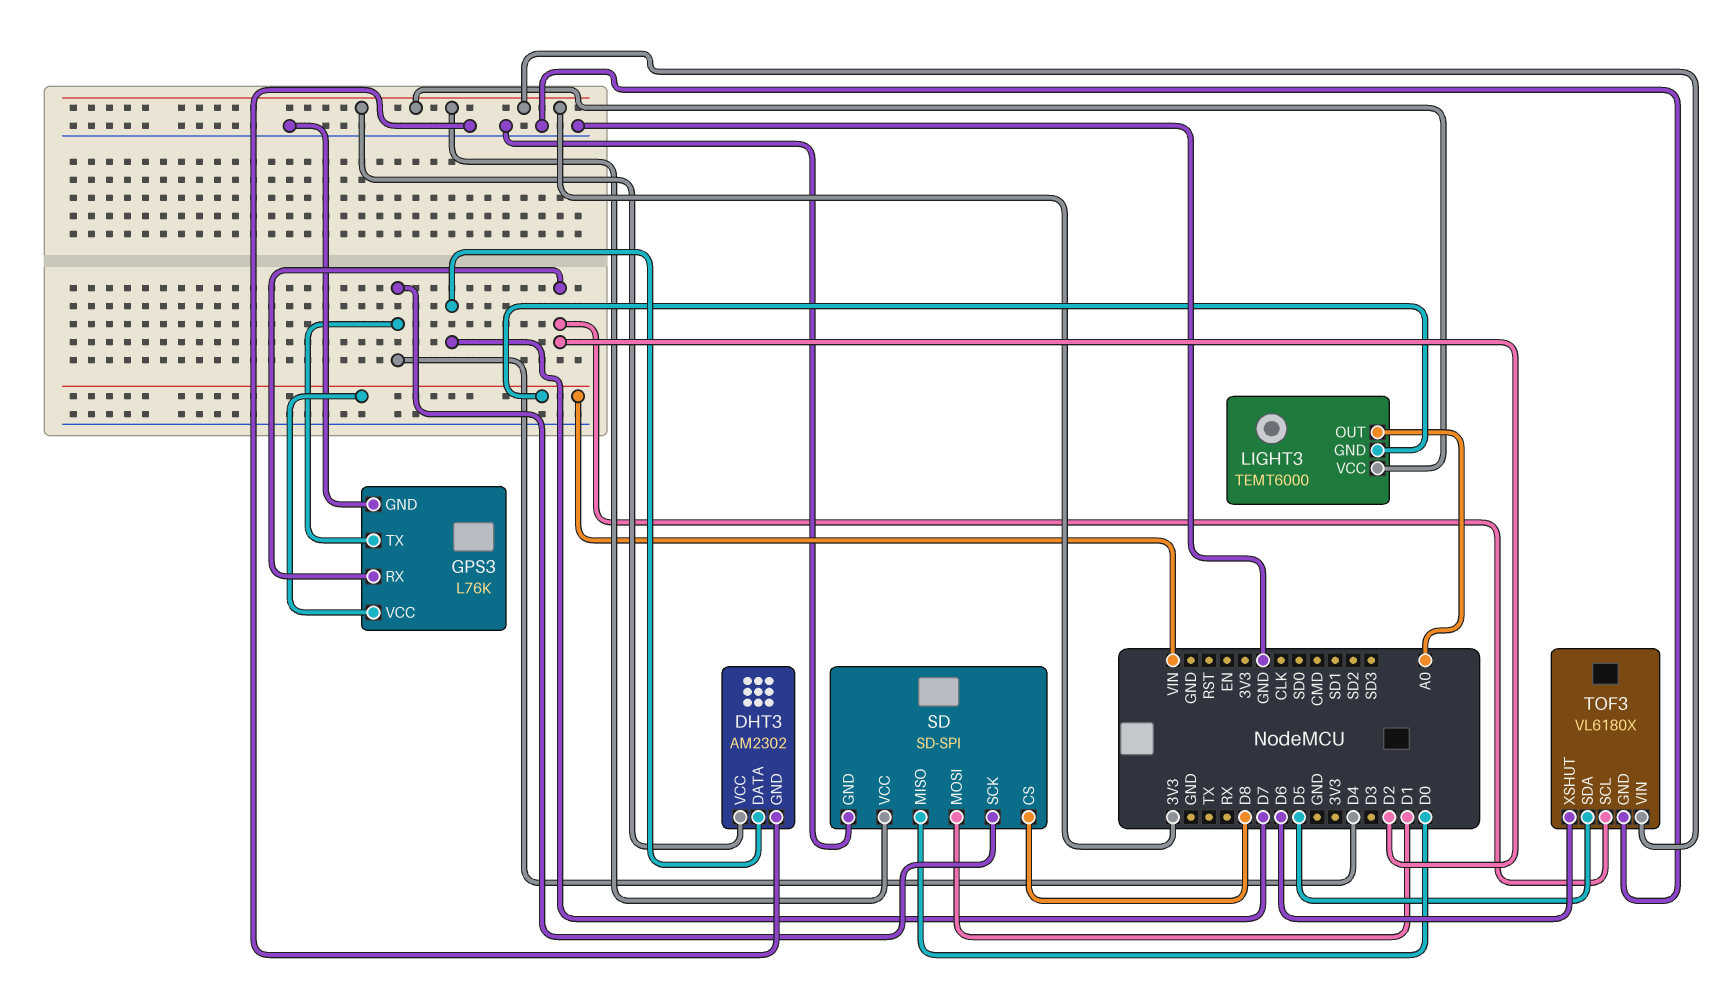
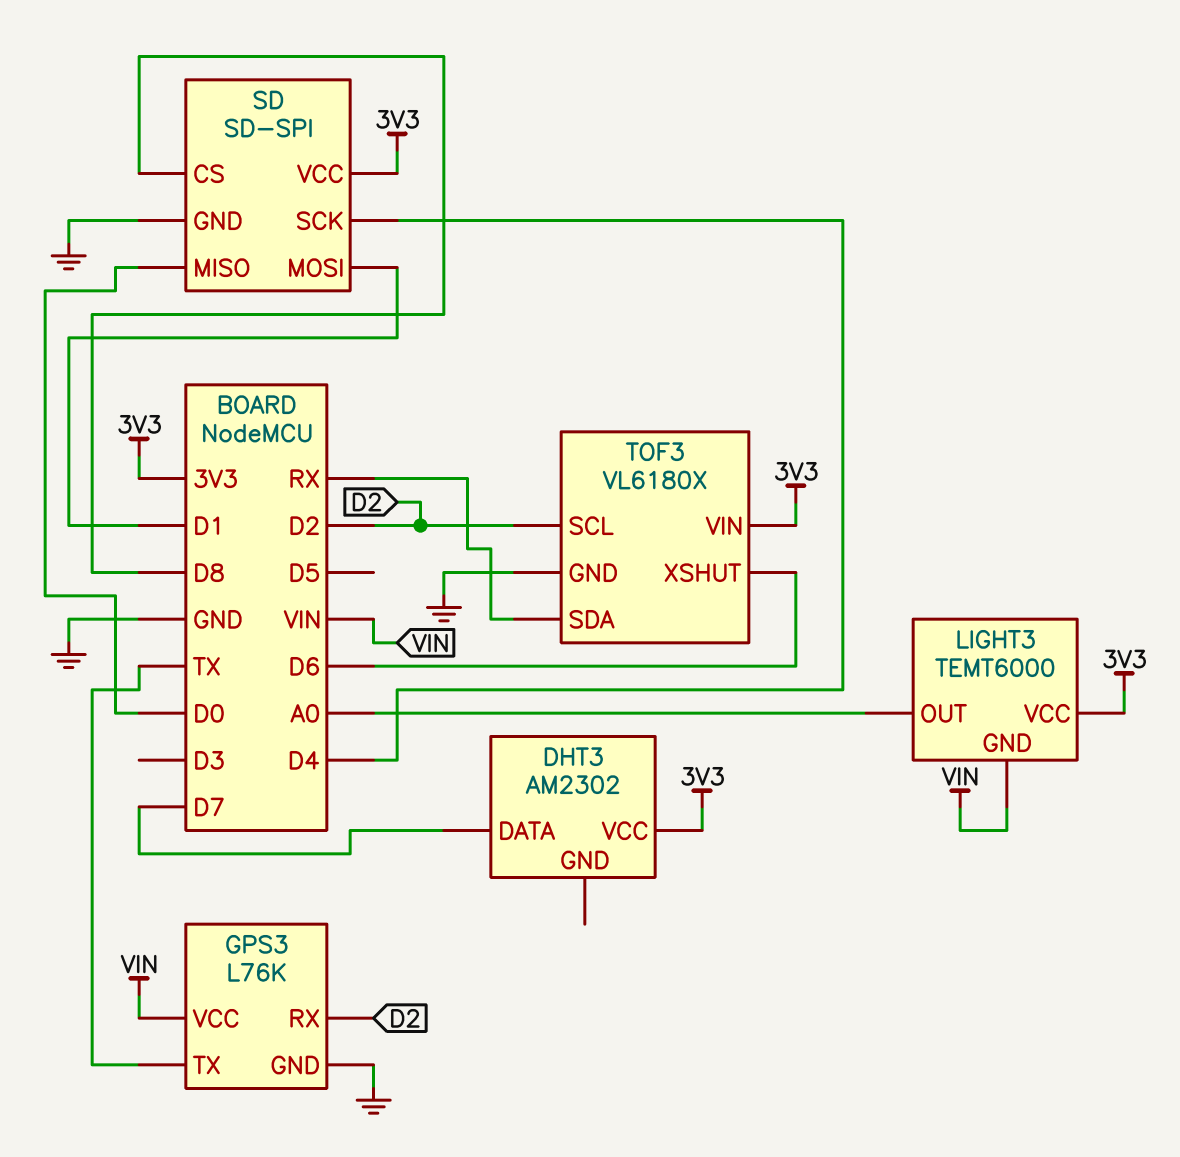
DHT3 pin GND: GND -> none
GPS3 pin TX: D4 -> TX
TOF3 pin SDA: D5 -> RX

